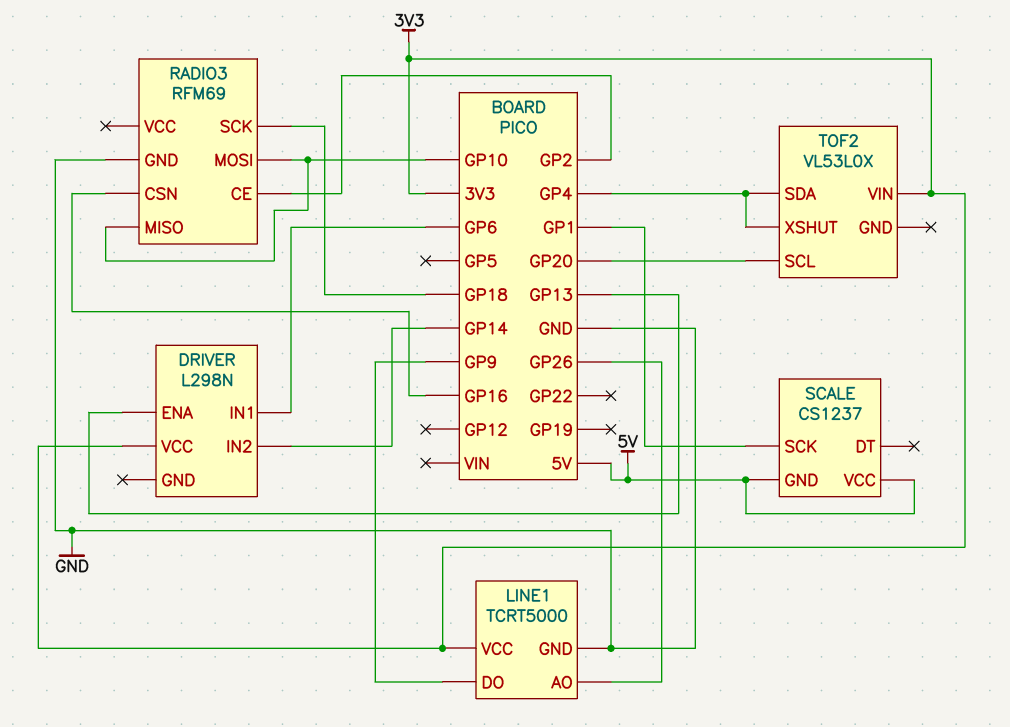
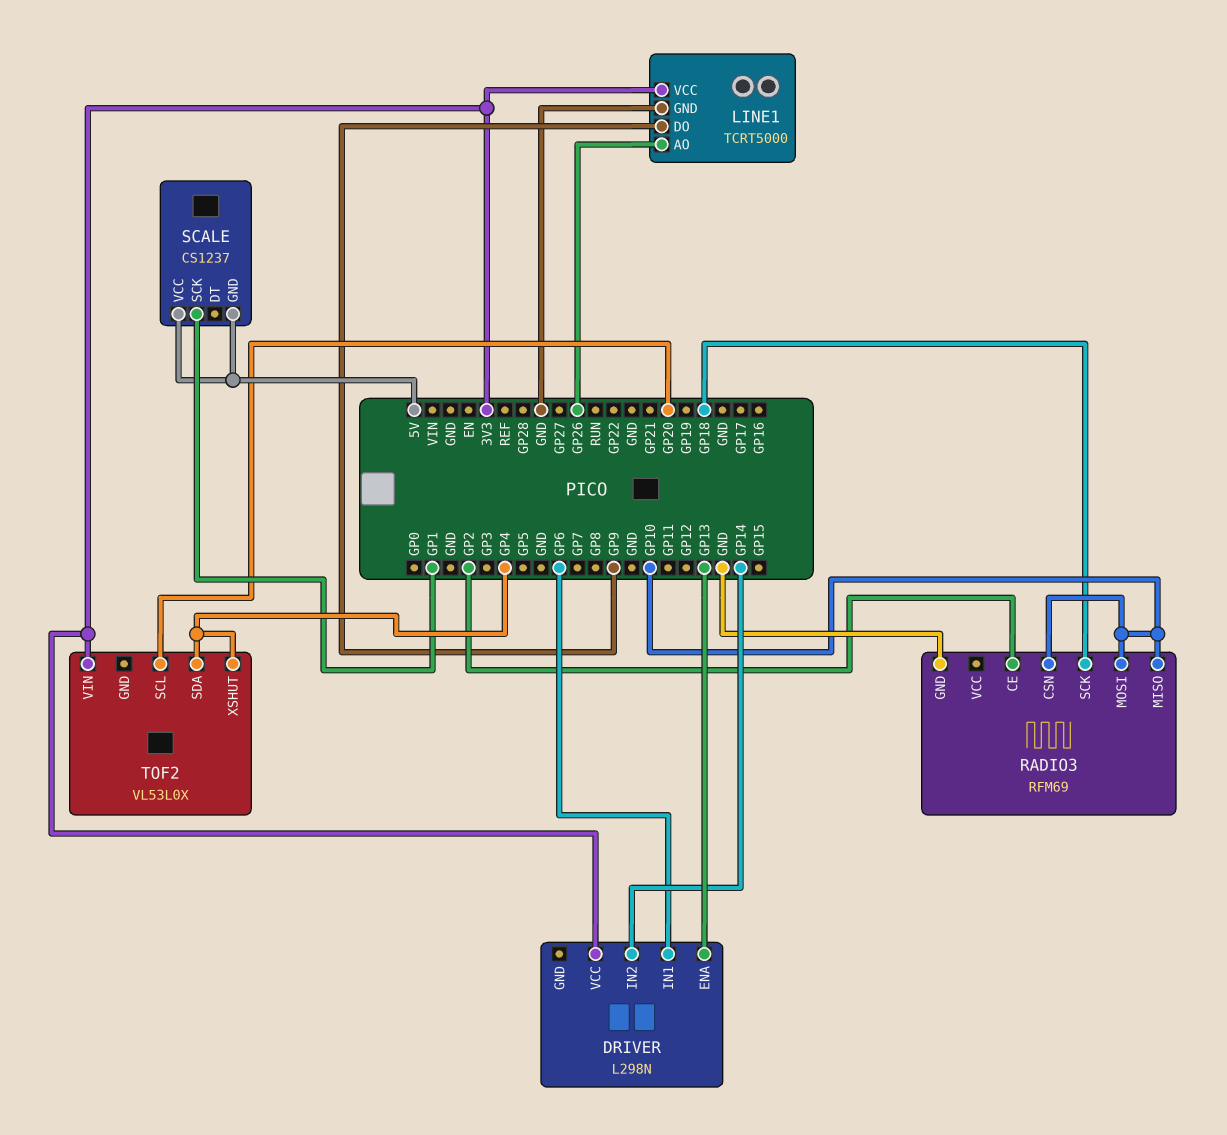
RADIO3 pin CSN: GP16 -> GP10

